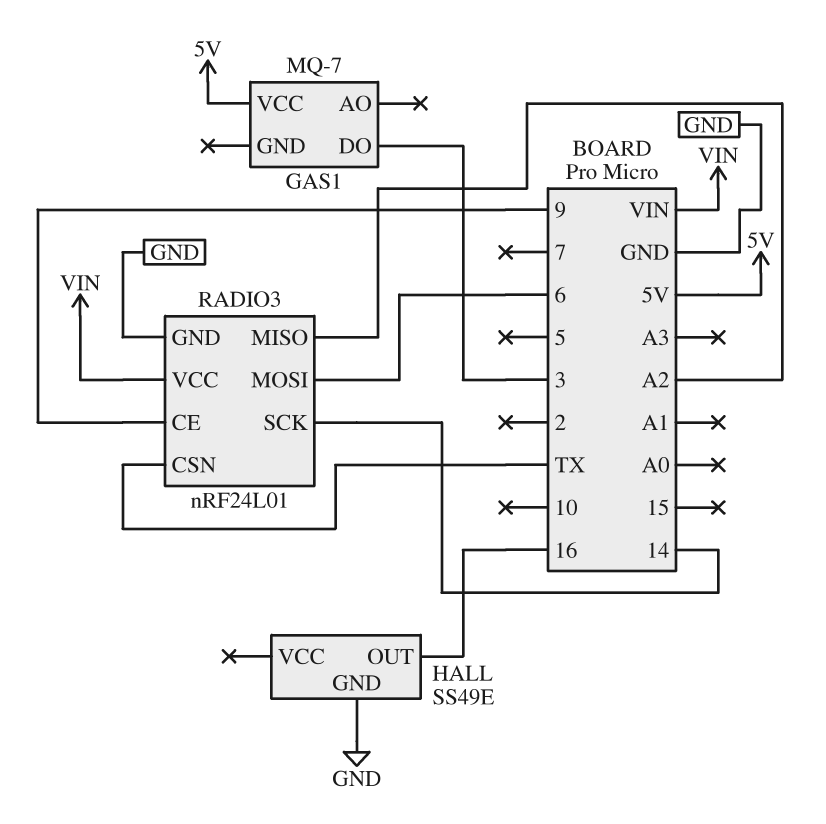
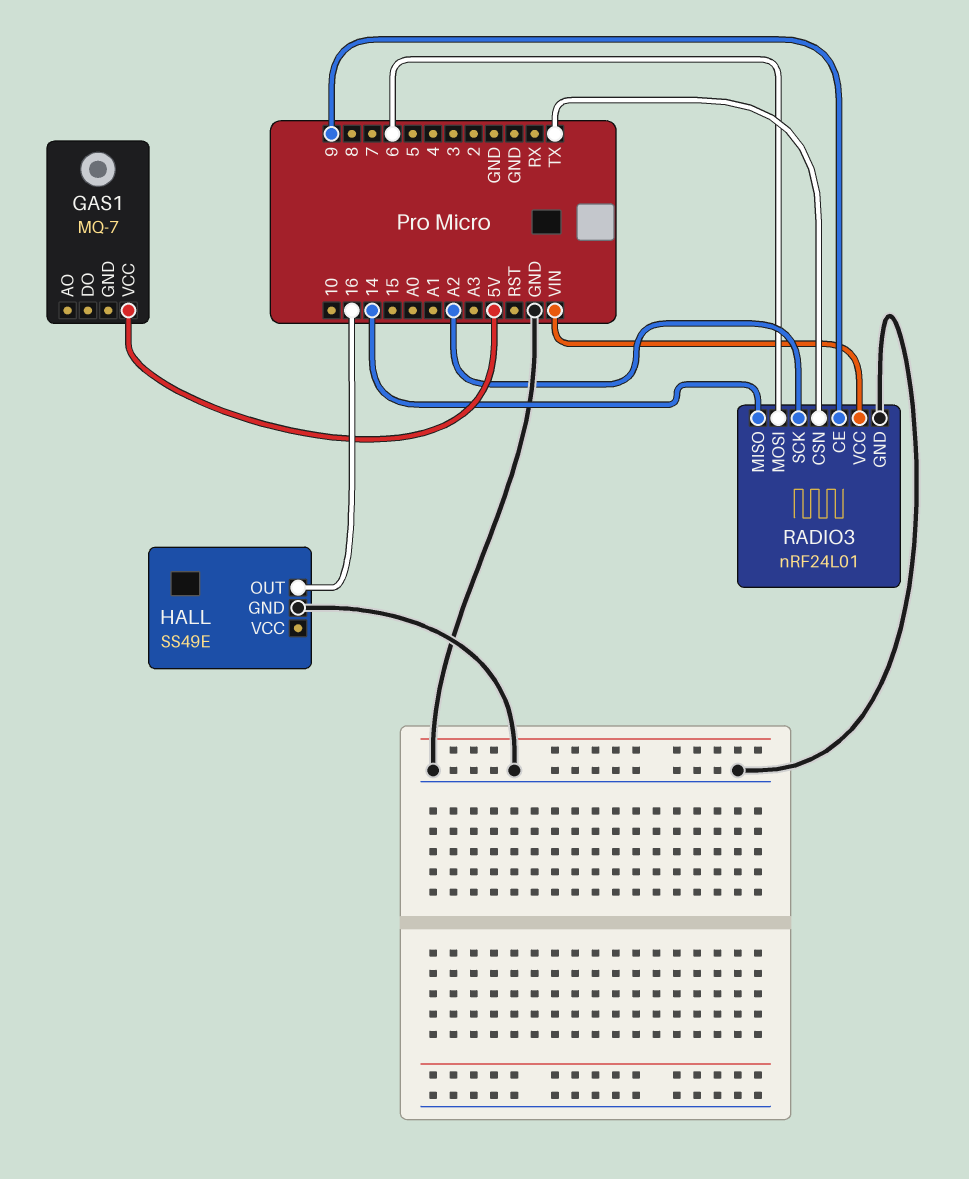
GAS1 pin DO: 3 -> none
RADIO3 pin MISO: A2 -> 14
RADIO3 pin SCK: 14 -> A2

